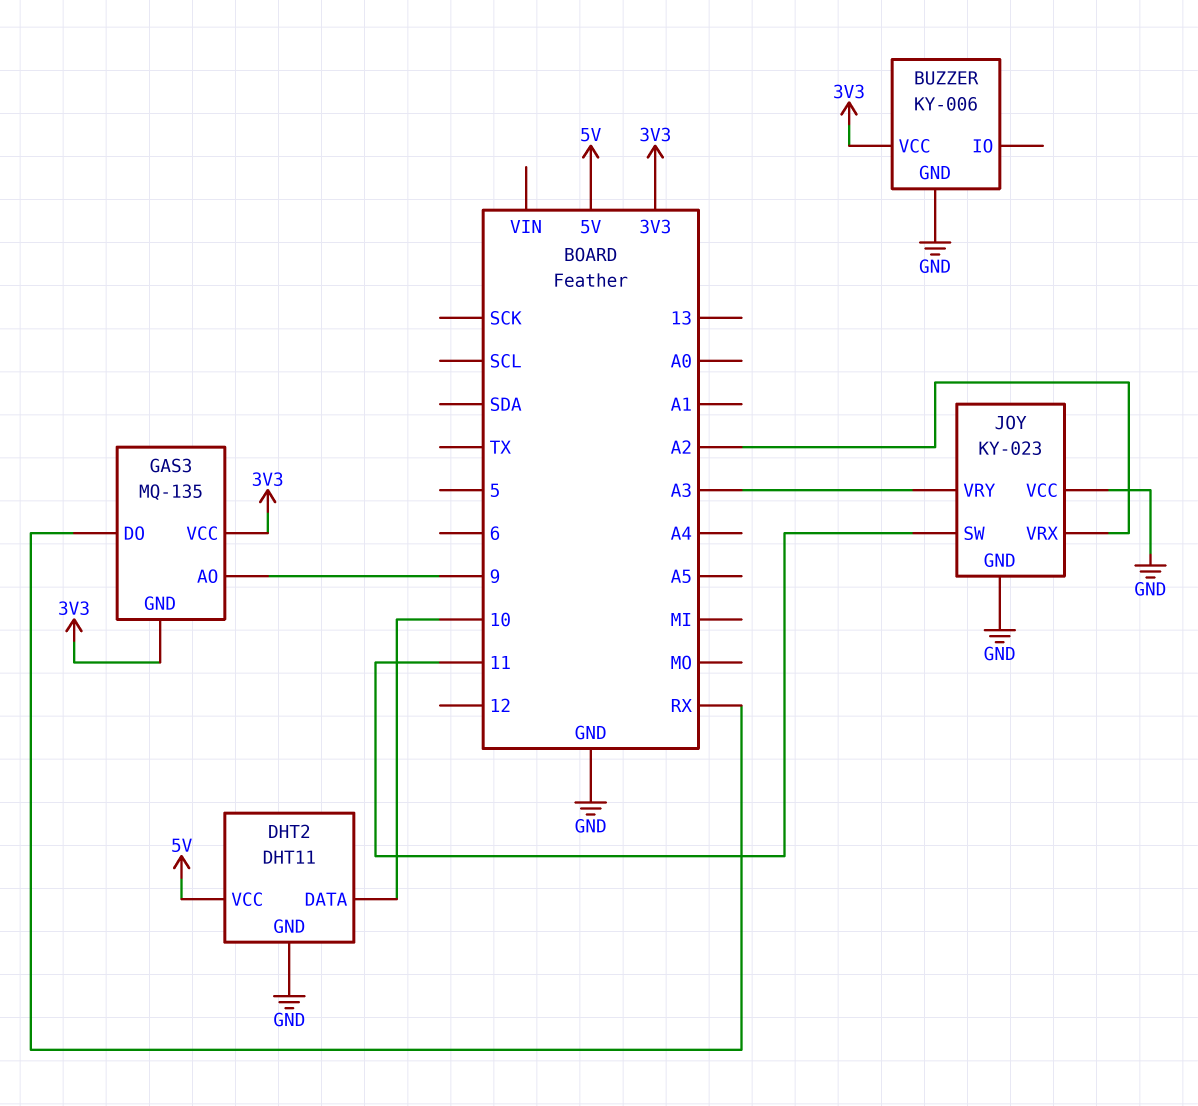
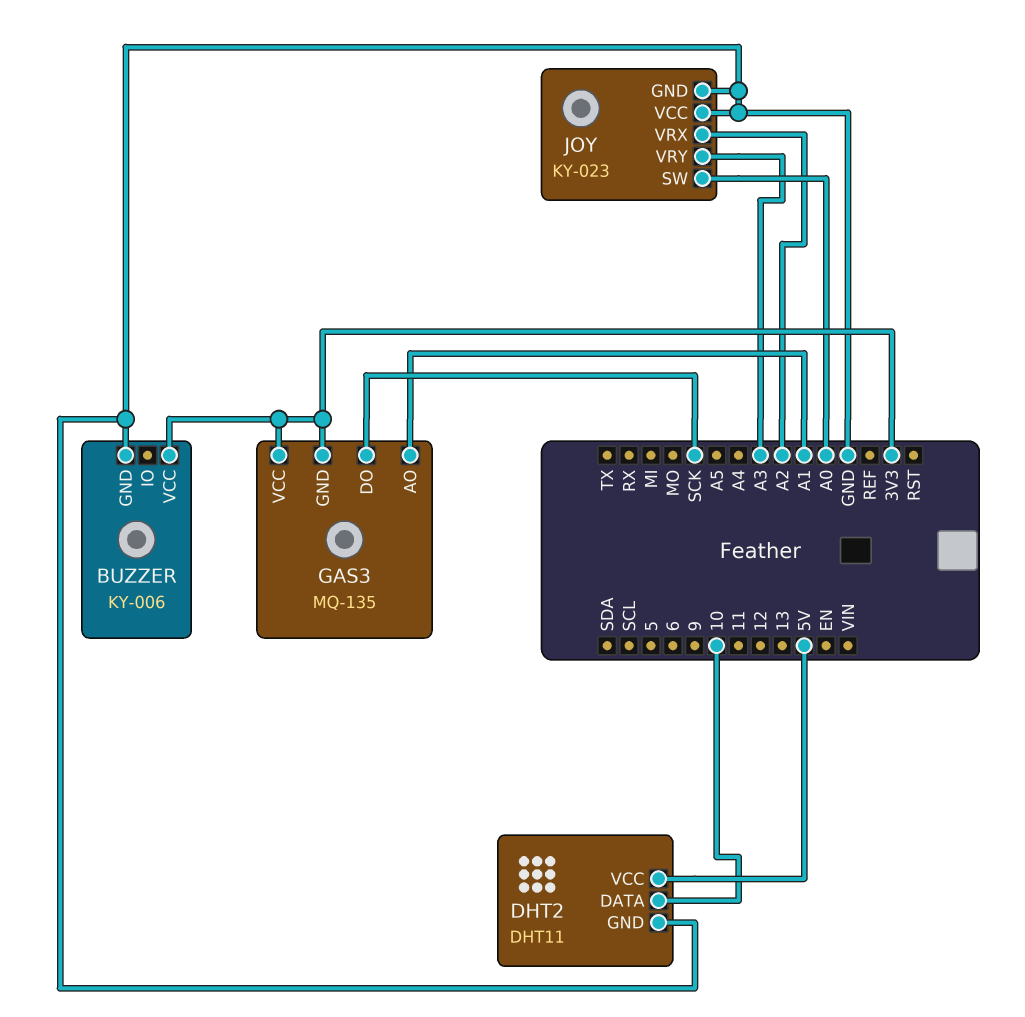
GAS3 pin AO: 9 -> A1
GAS3 pin DO: RX -> SCK
JOY pin SW: 11 -> A0

